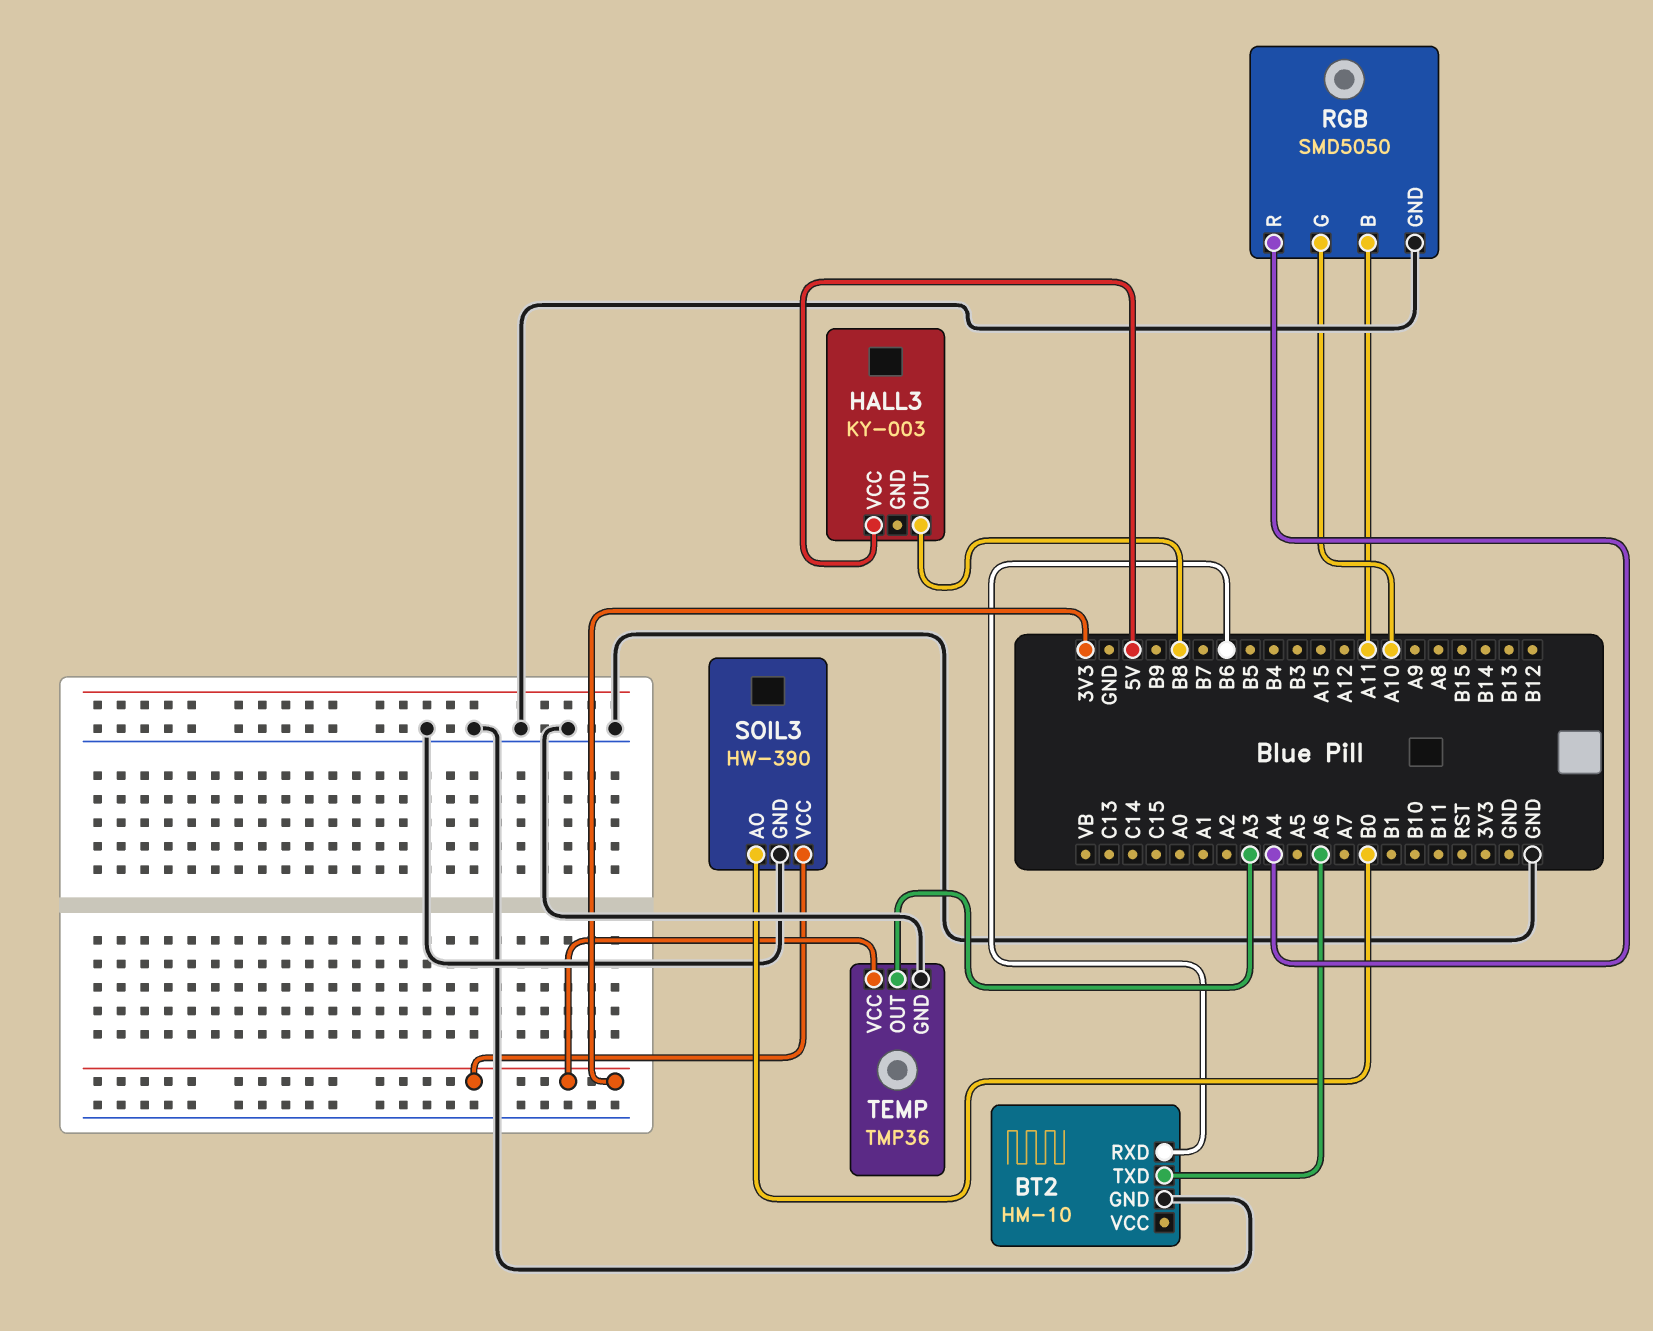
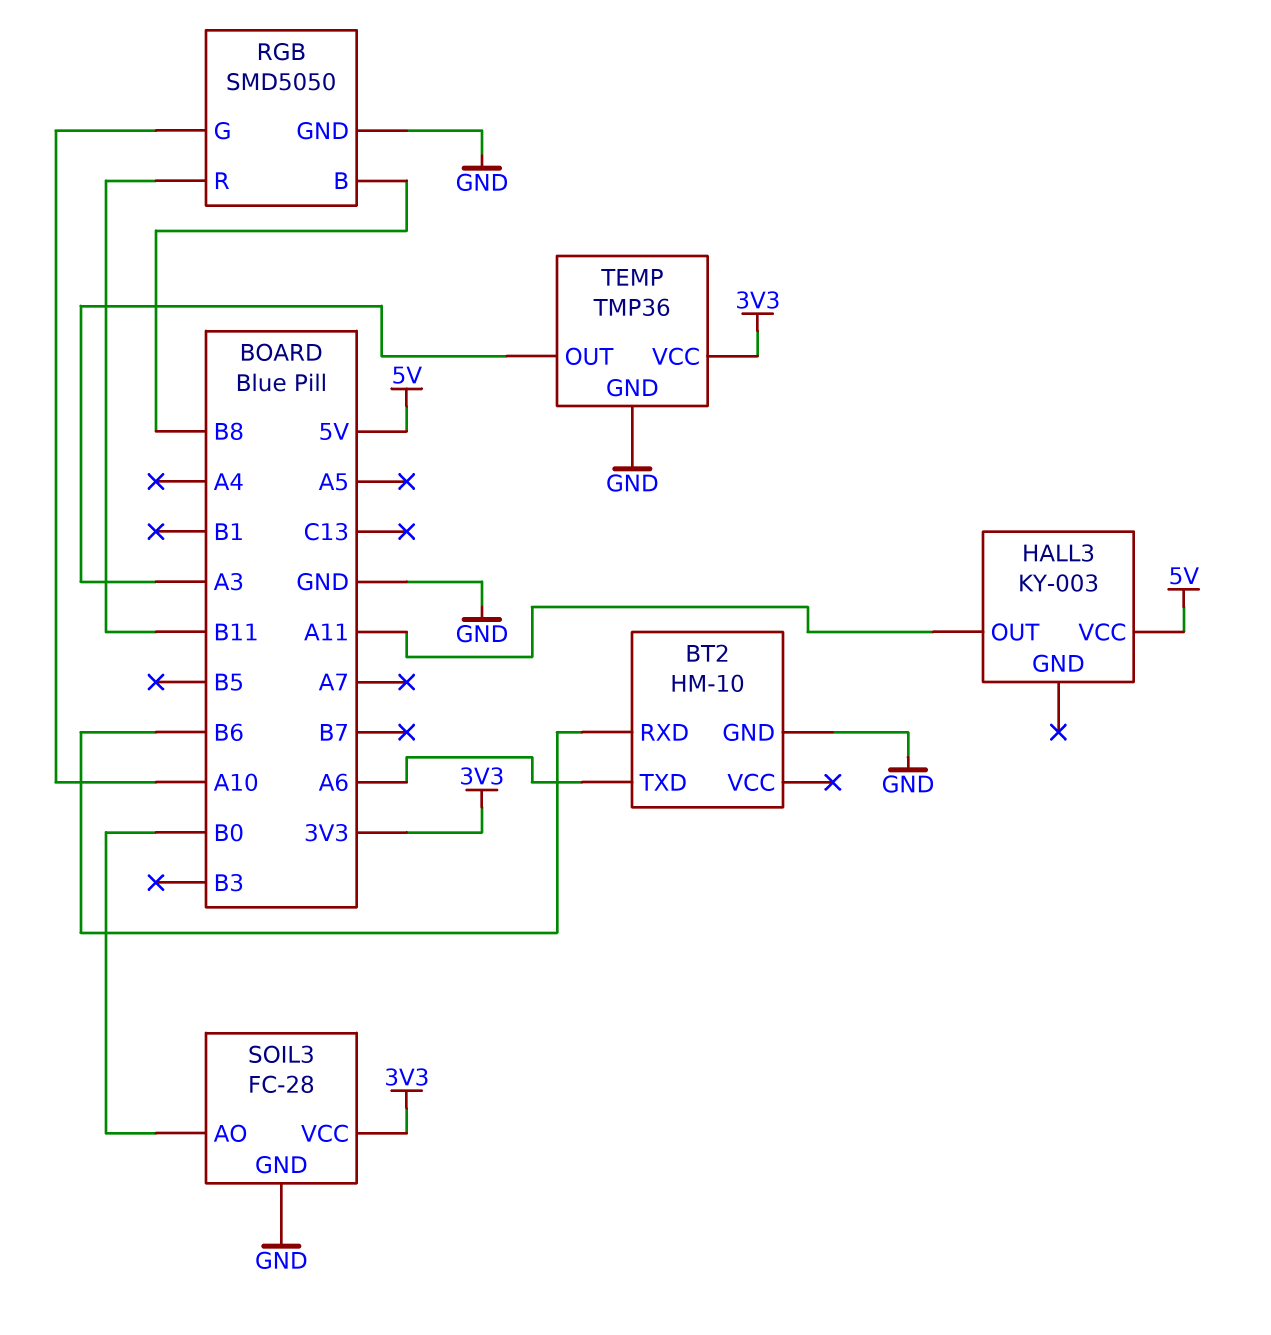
HALL3 pin OUT: B8 -> A11
RGB pin B: A11 -> B8
RGB pin R: A4 -> B11
SOIL3: HW-390 -> FC-28

